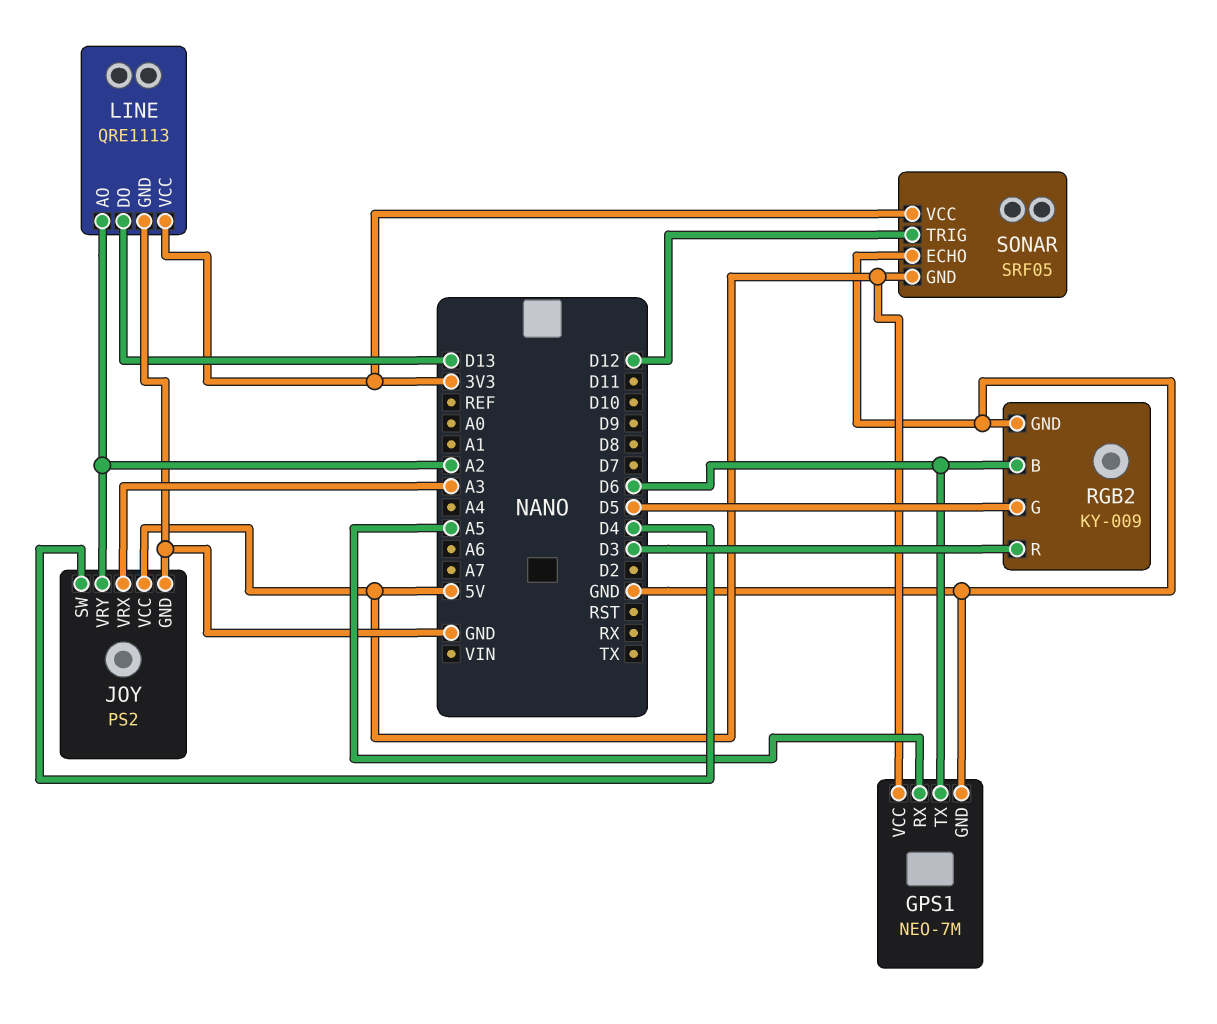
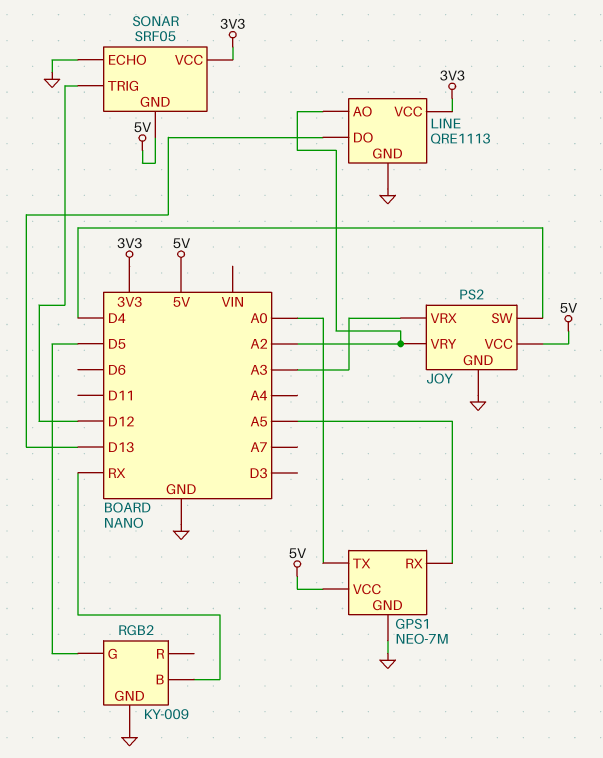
GPS1 pin TX: D6 -> A0
RGB2 pin B: D6 -> RX
RGB2 pin R: D3 -> none

